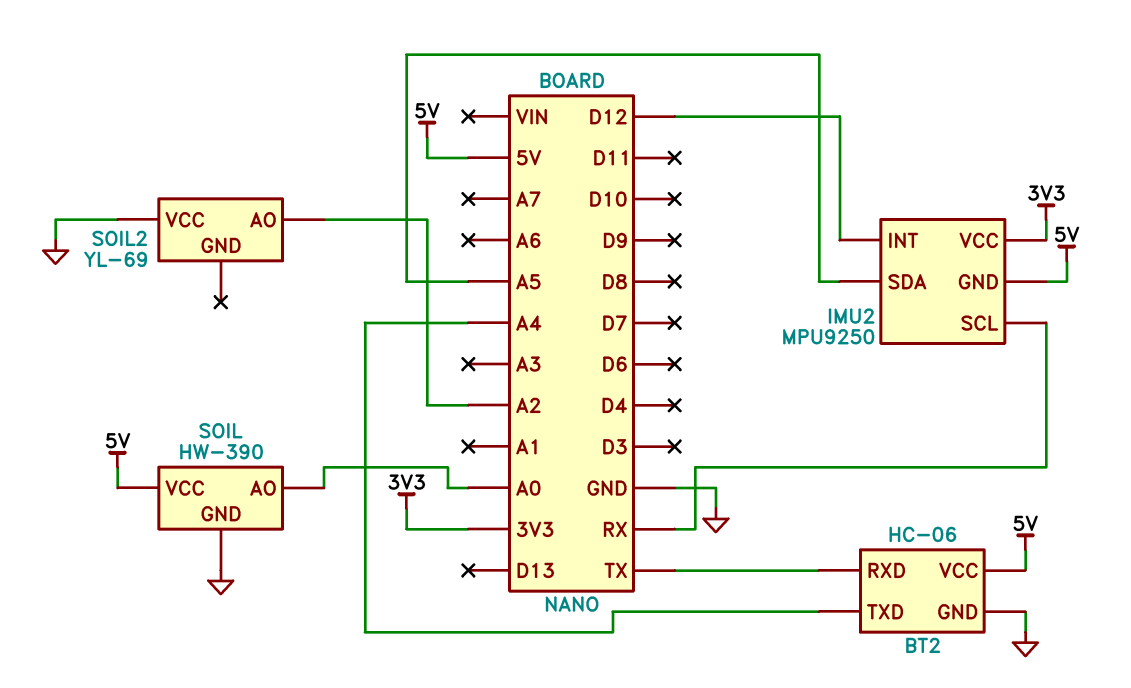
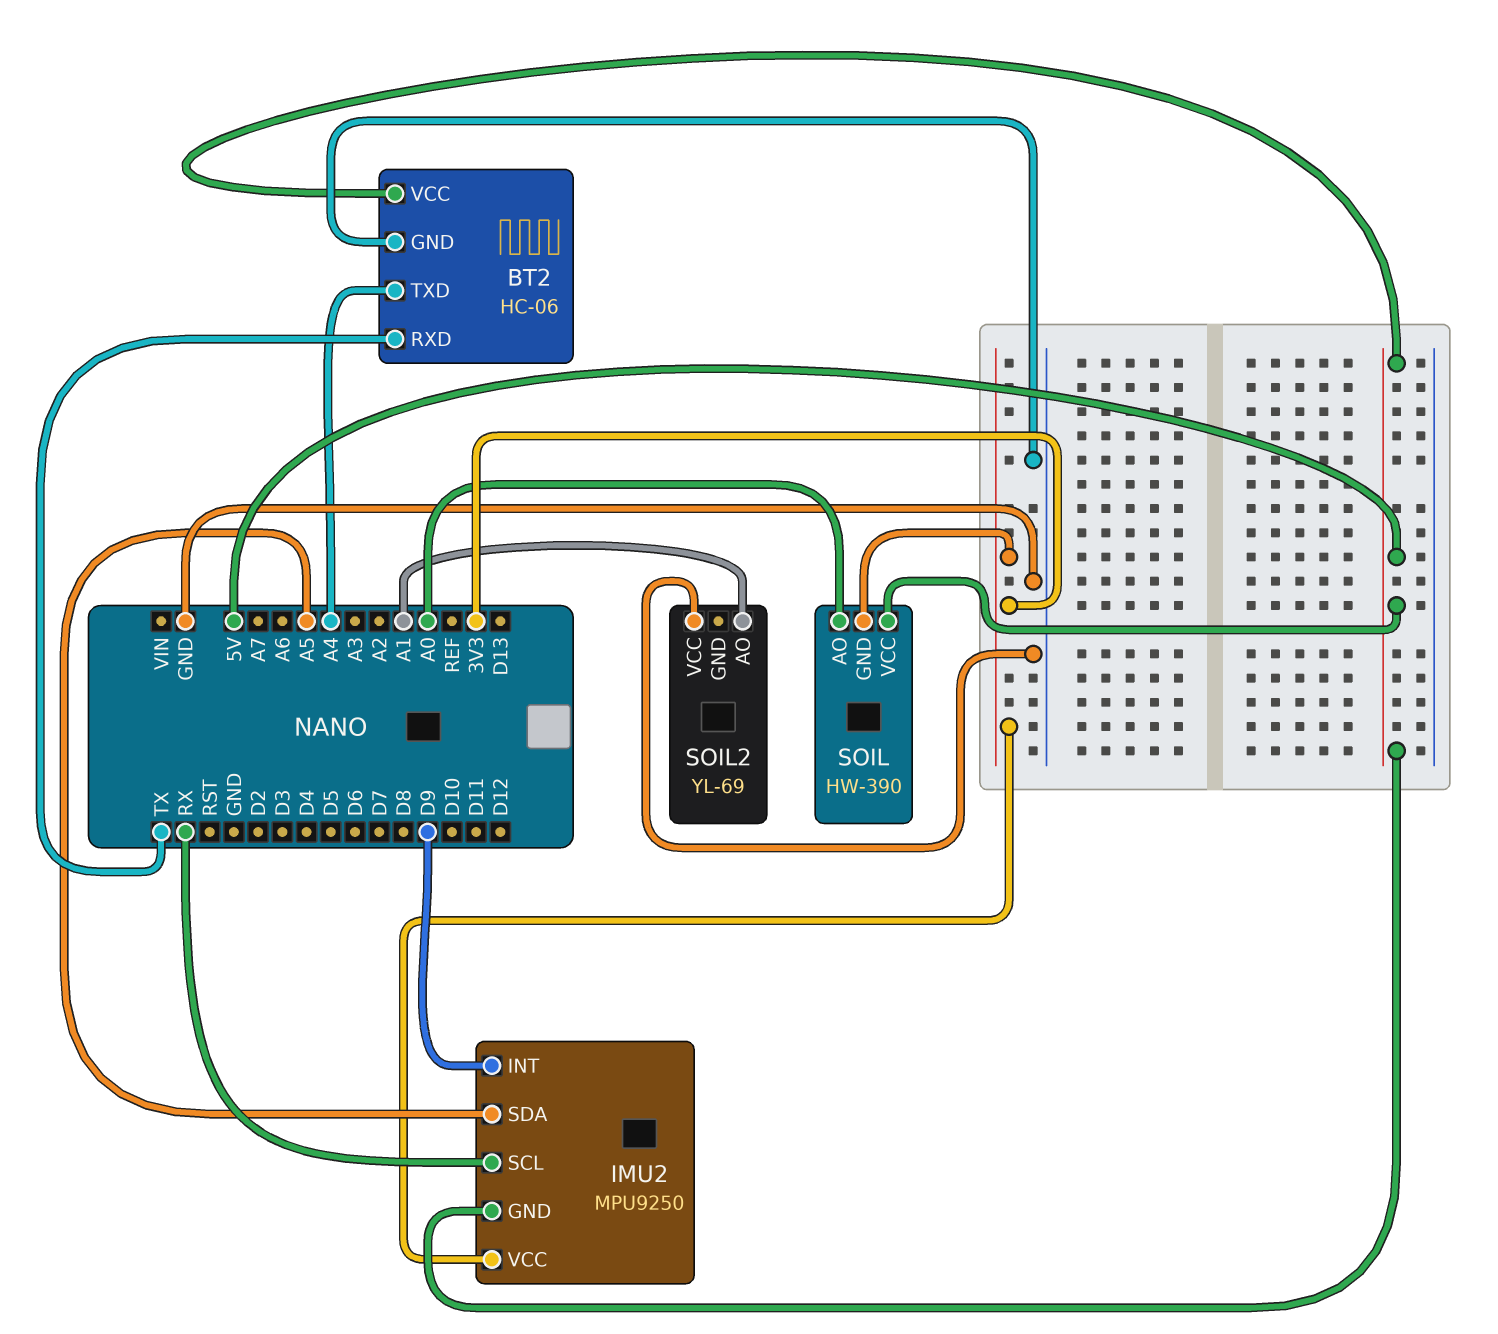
IMU2 pin INT: D12 -> D9
SOIL pin GND: GND -> 3V3
SOIL2 pin AO: A2 -> A1

